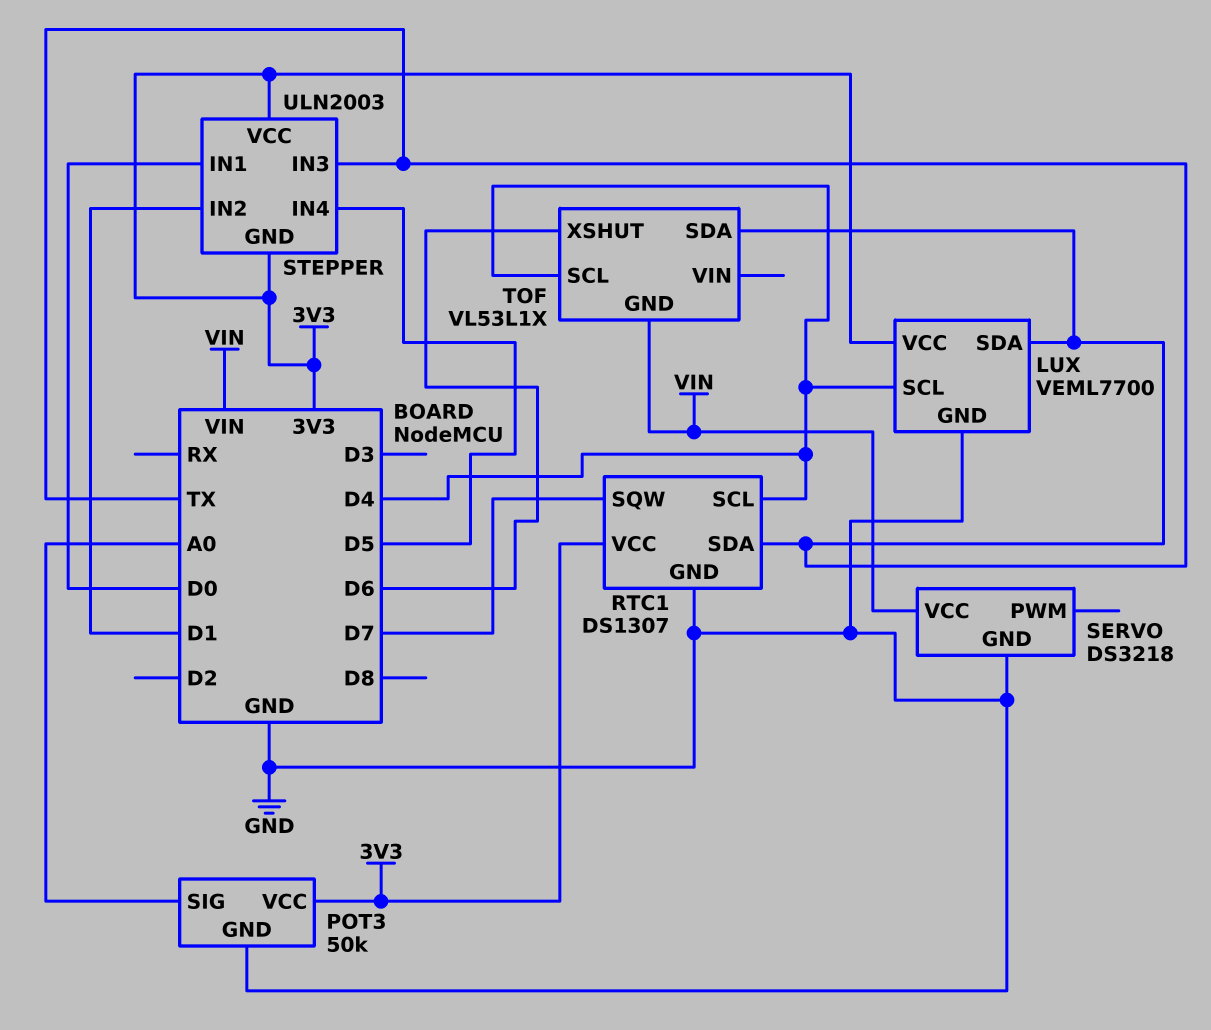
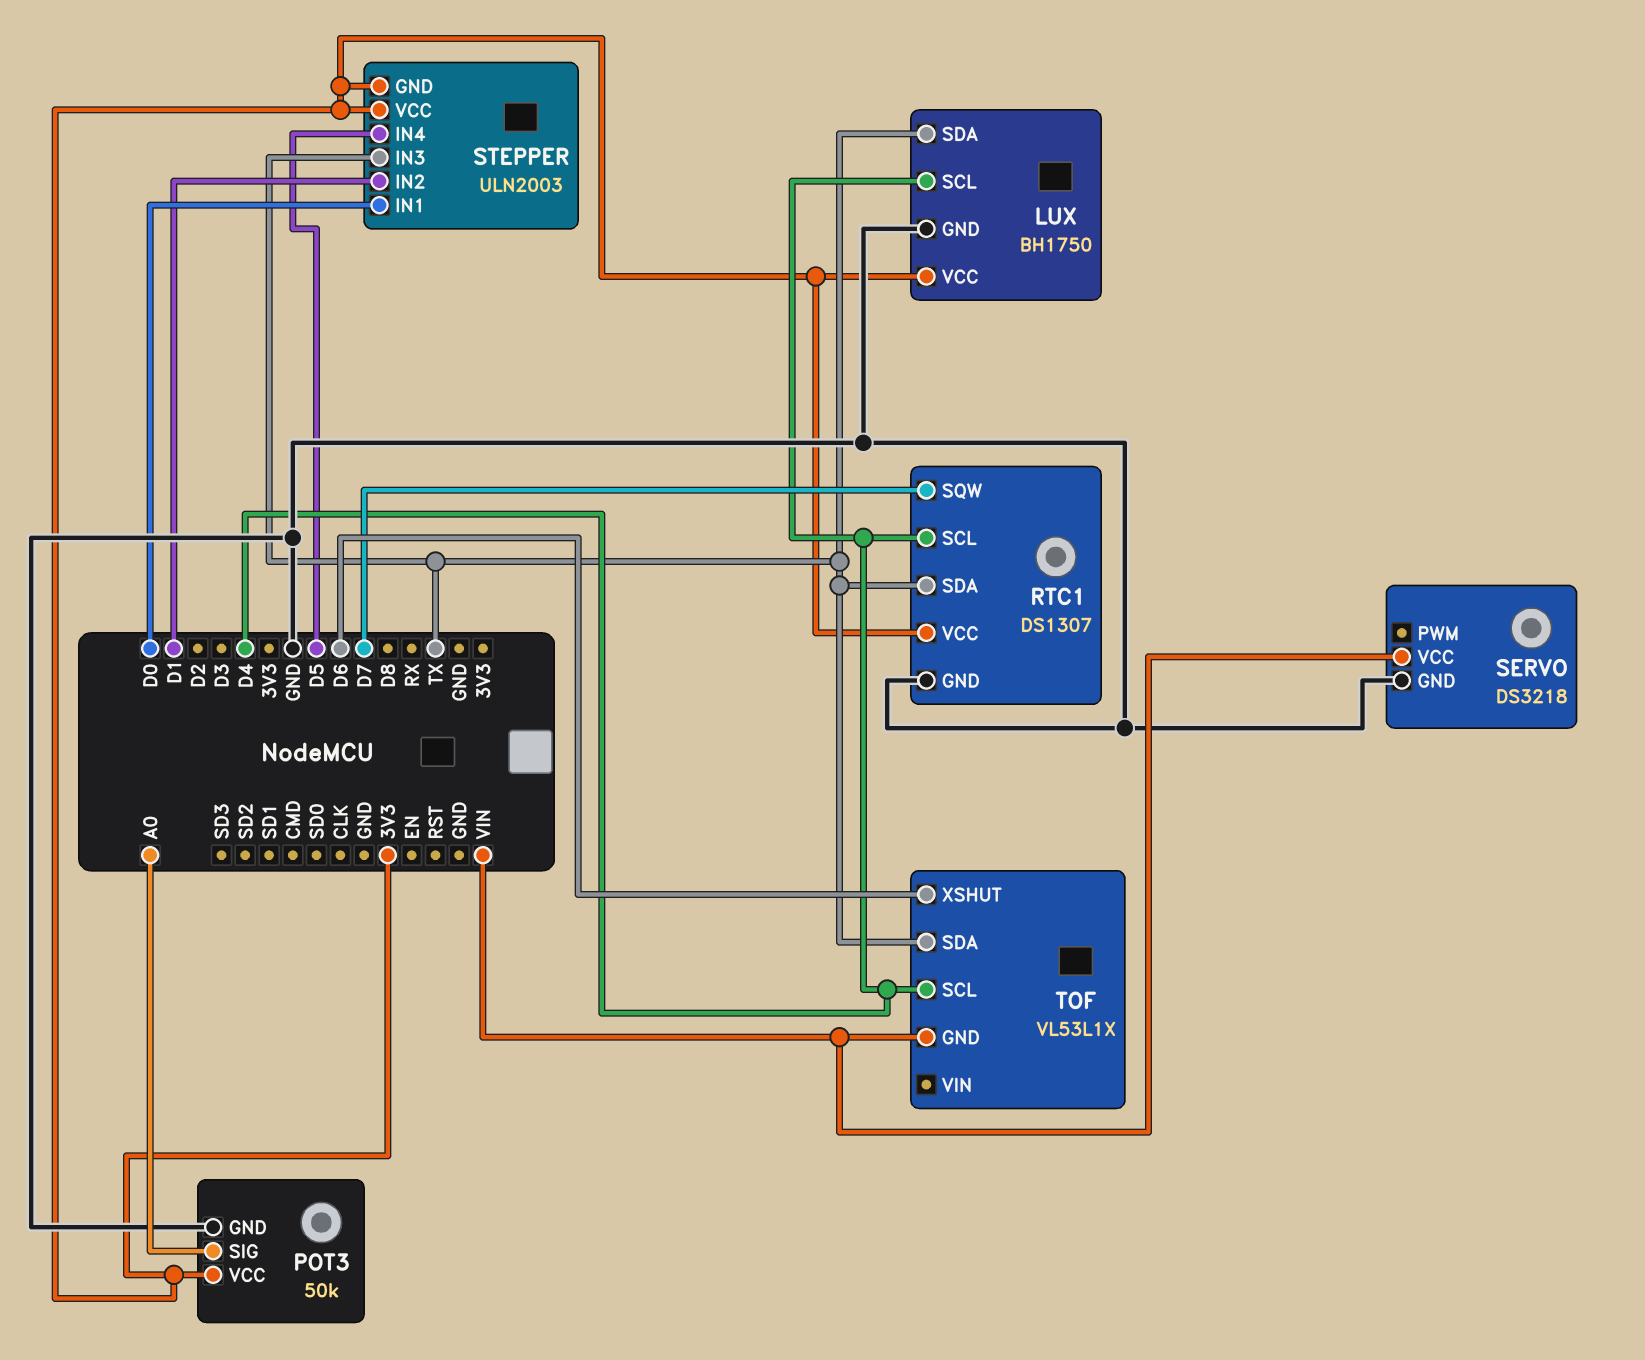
LUX: VEML7700 -> BH1750

